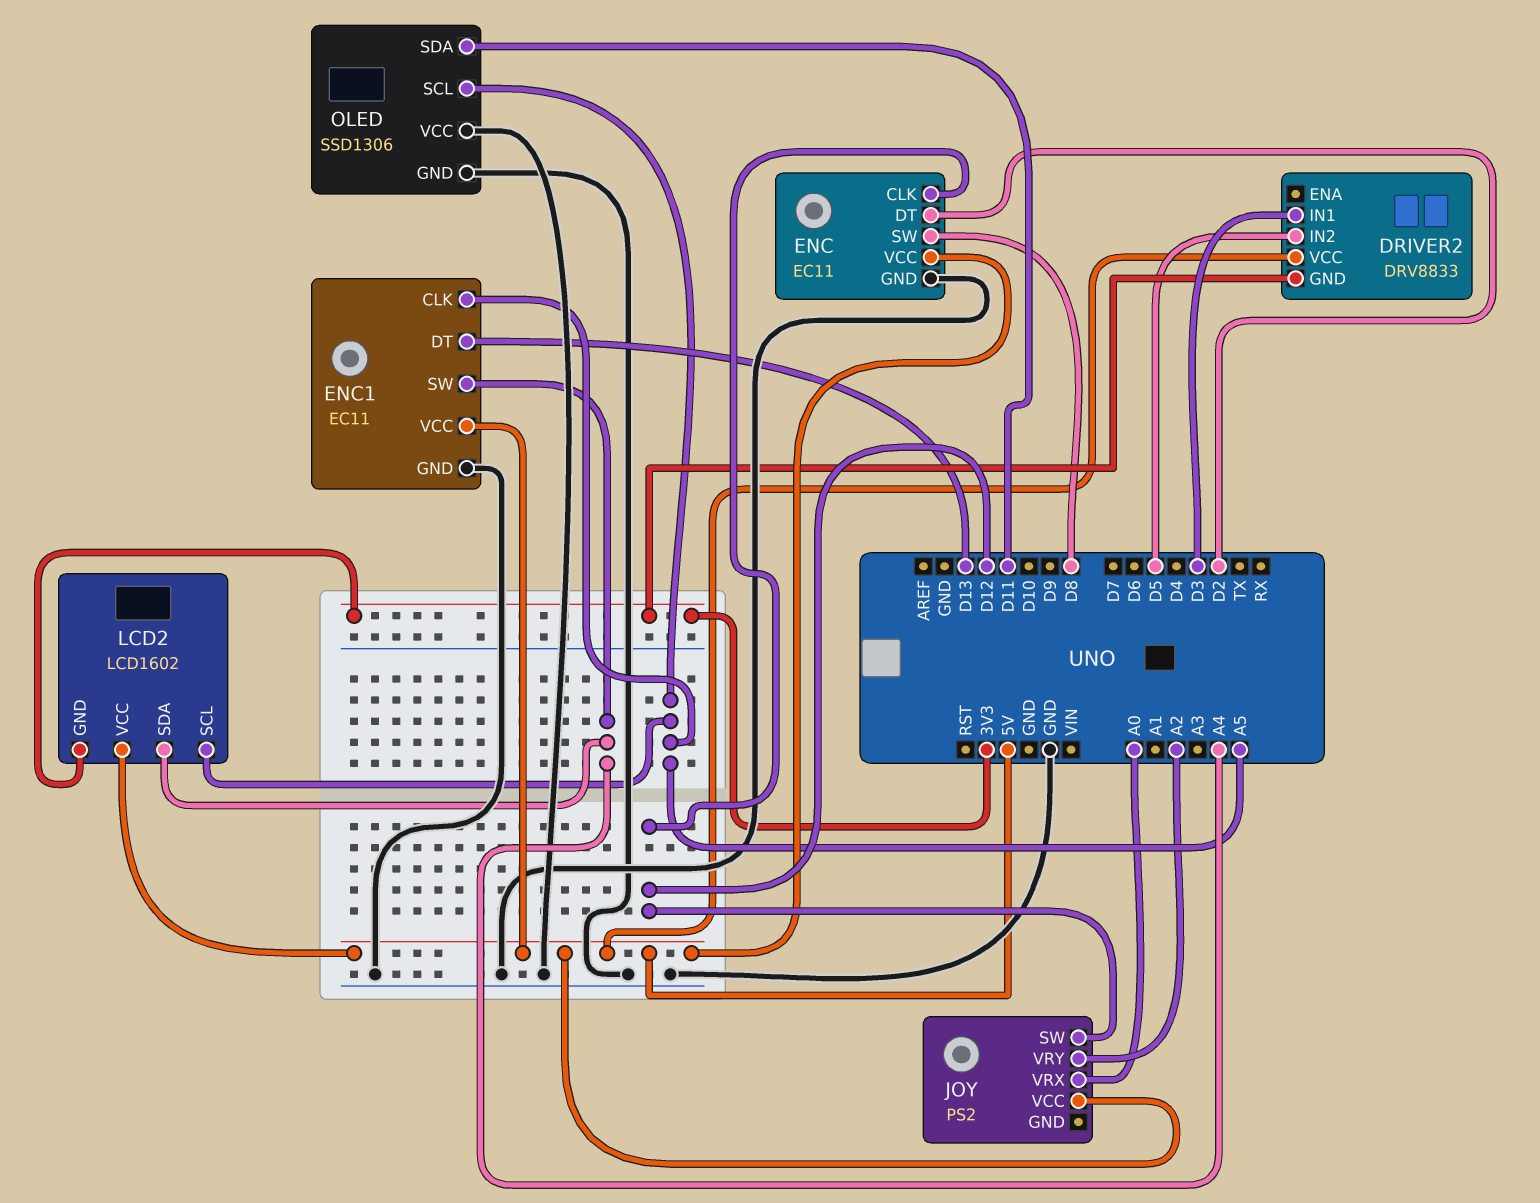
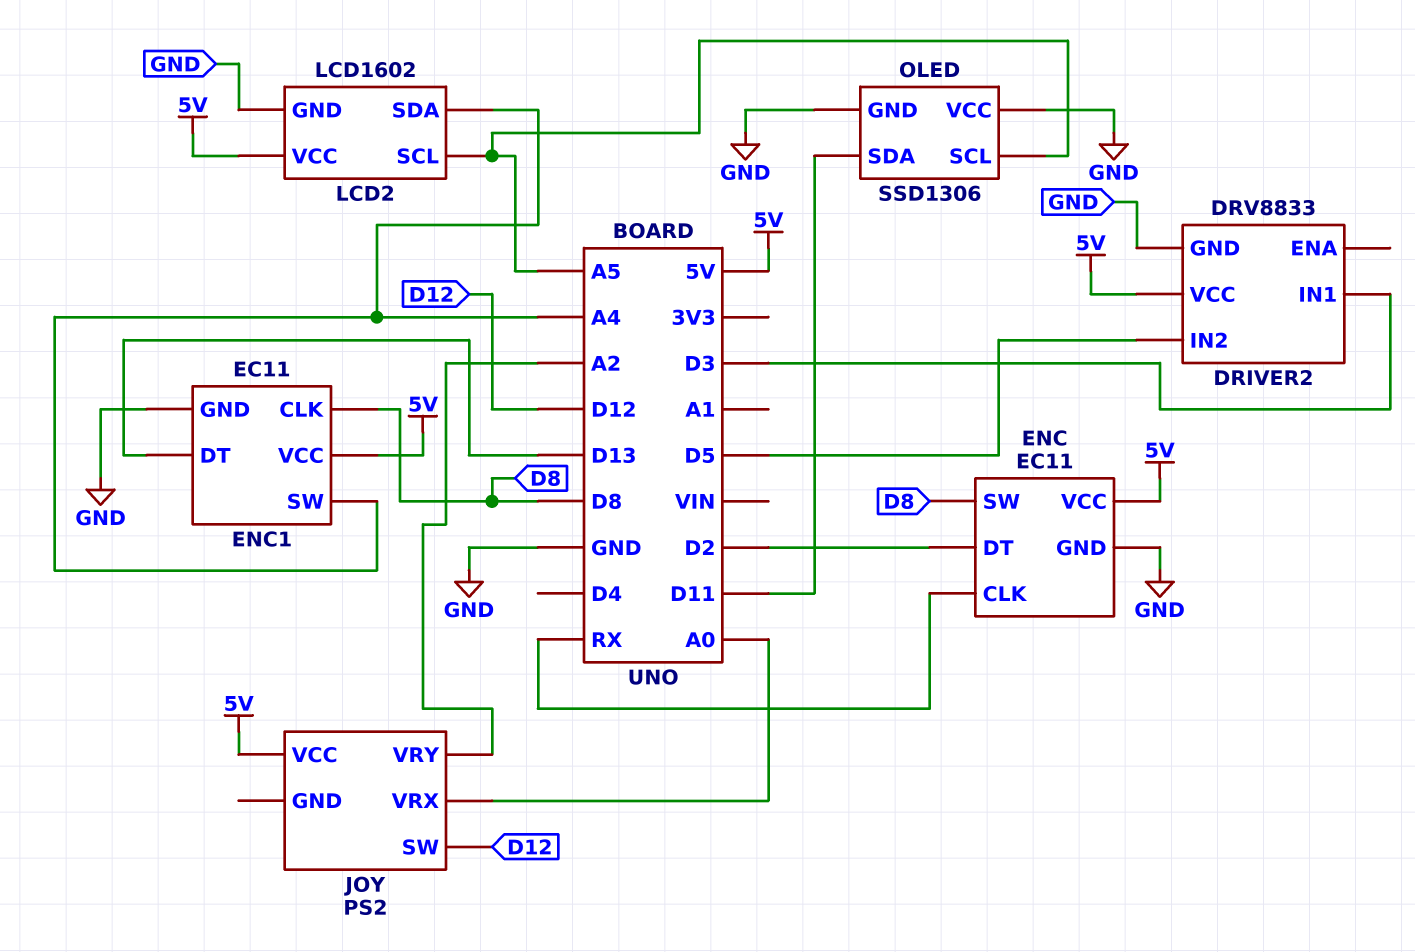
DRIVER2 pin GND: 3V3 -> GND
ENC pin CLK: D12 -> RX
ENC1 pin CLK: A5 -> D8
LCD2 pin GND: 3V3 -> GND

